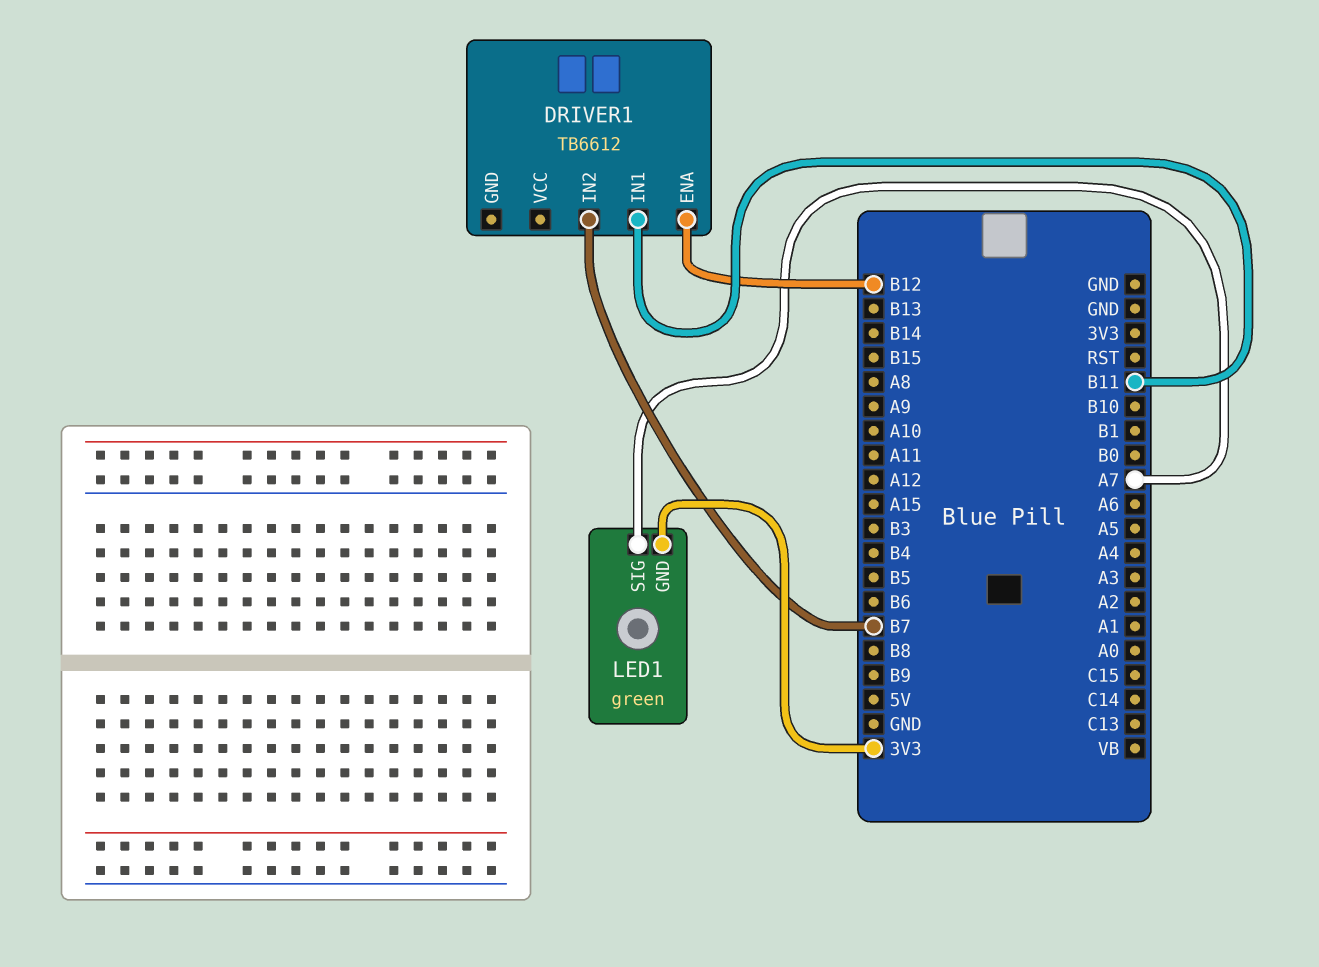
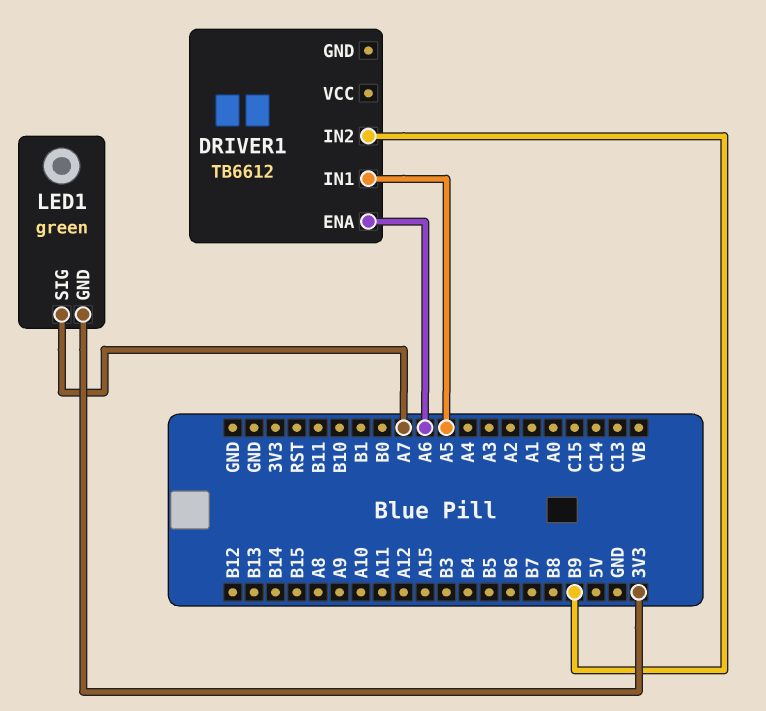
DRIVER1 pin ENA: B12 -> A6
DRIVER1 pin IN1: B11 -> A5
DRIVER1 pin IN2: B7 -> B9

